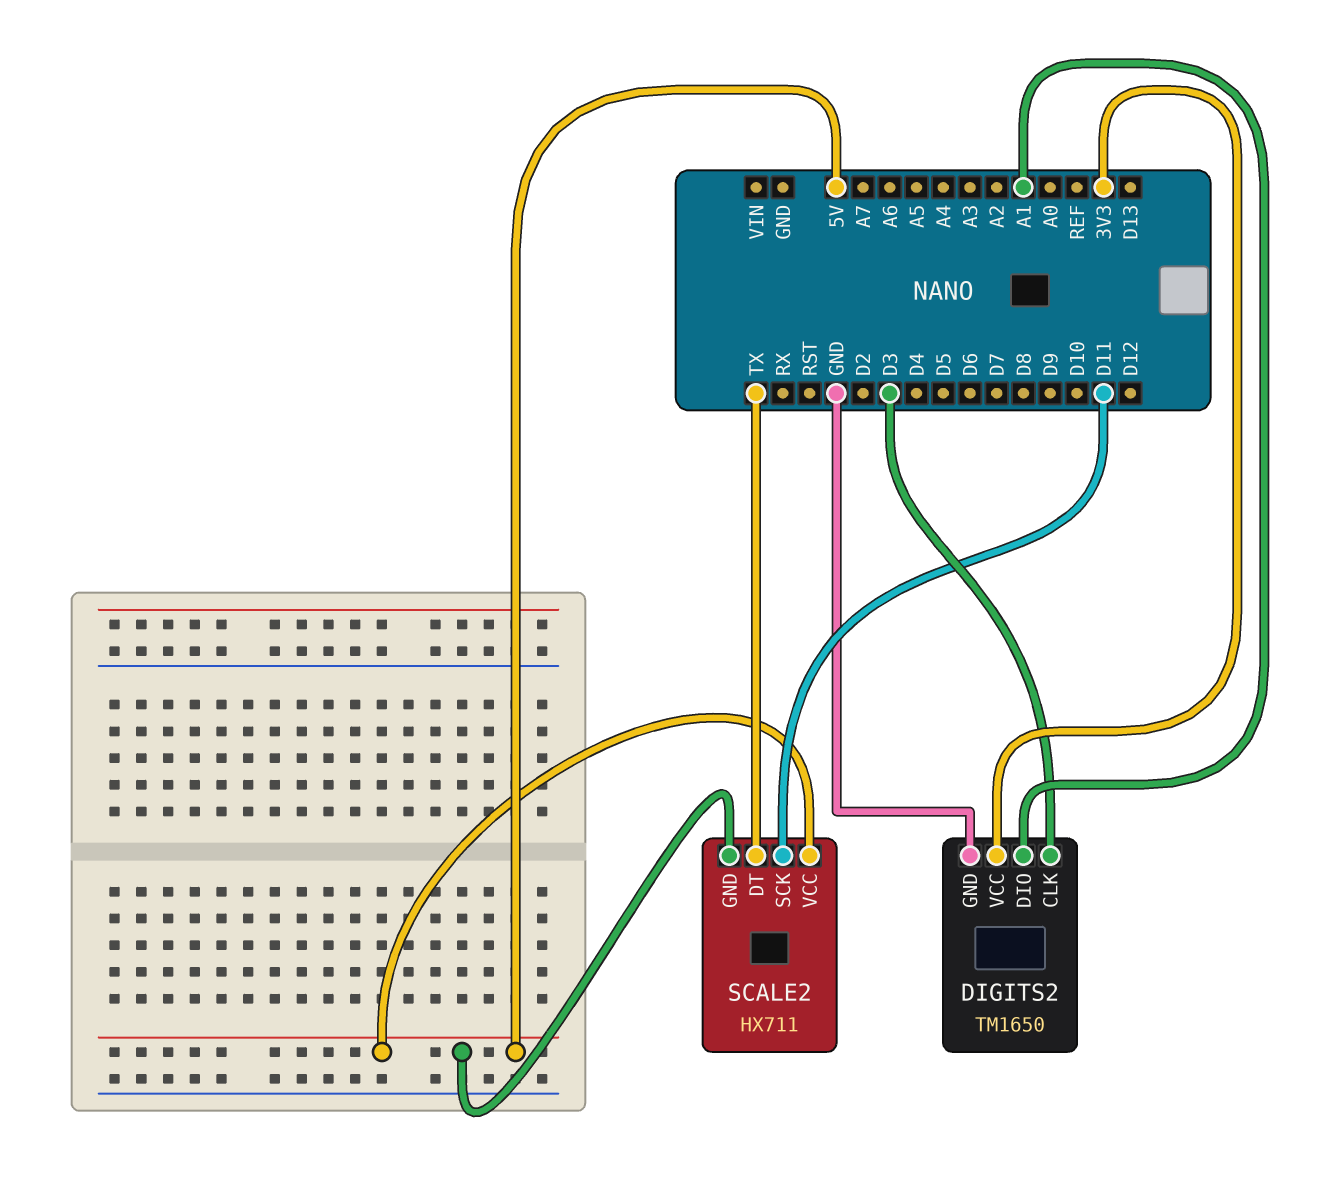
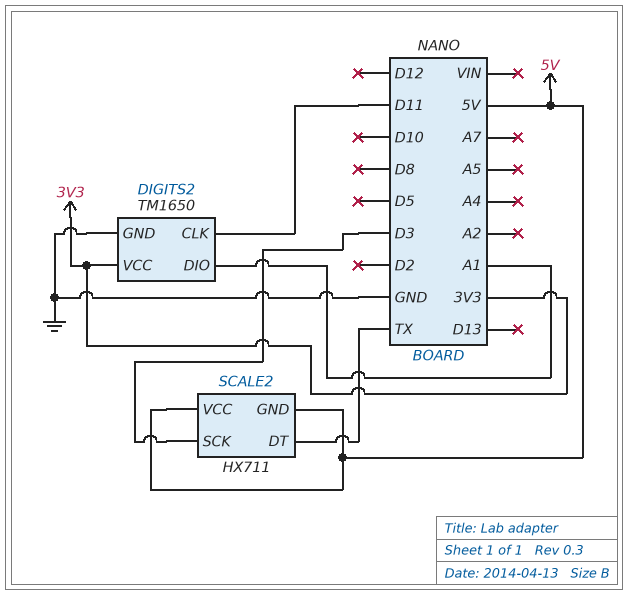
DIGITS2 pin CLK: D3 -> D11
SCALE2 pin SCK: D11 -> D3

